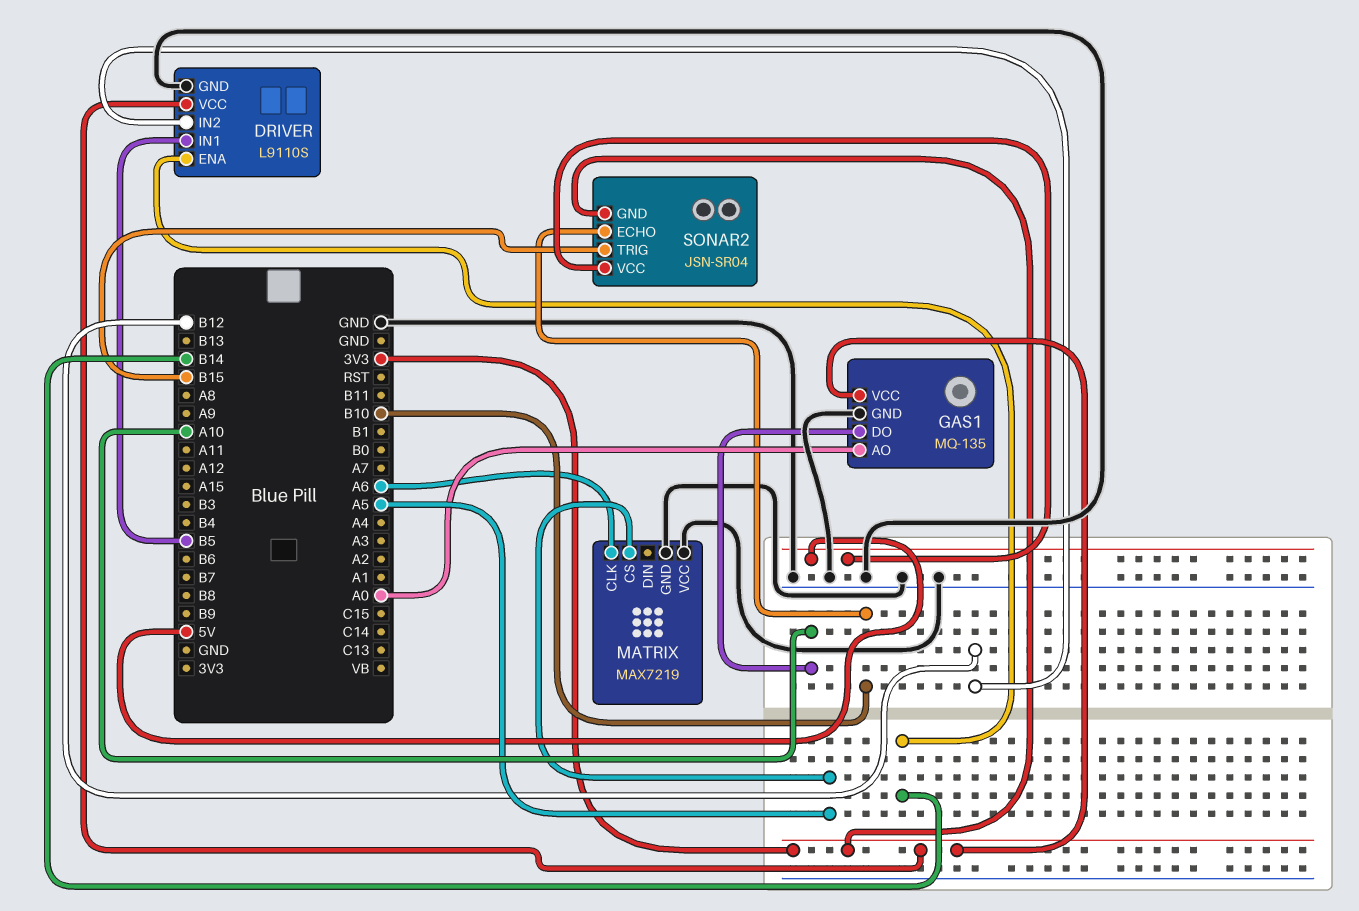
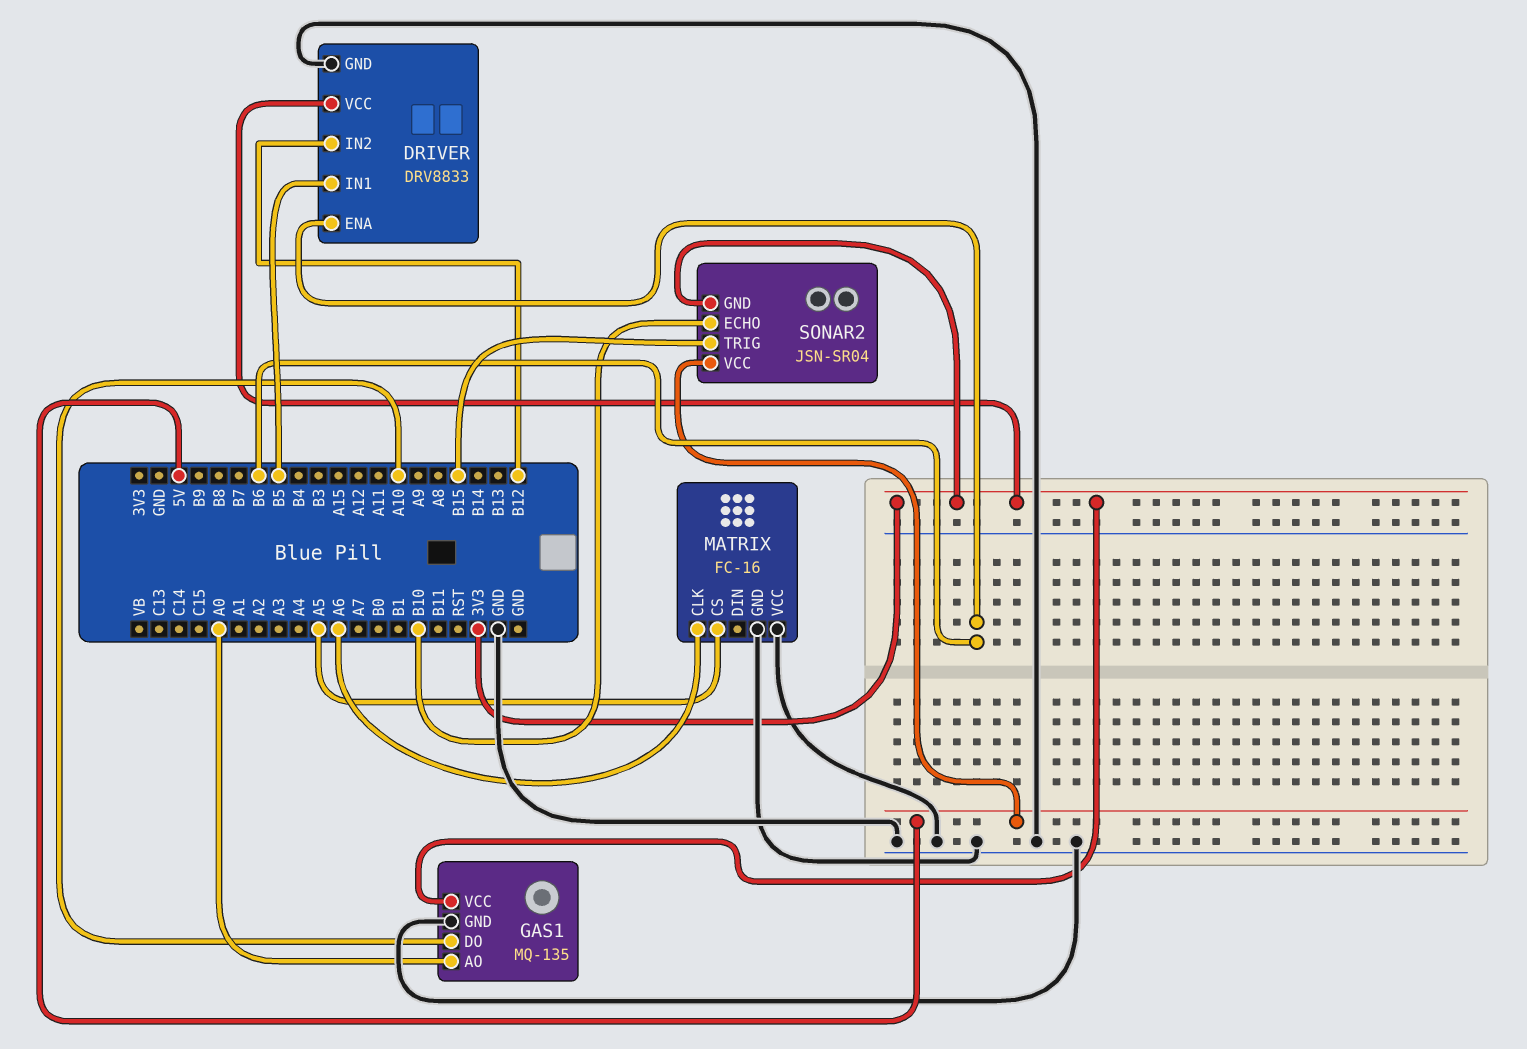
DRIVER: L9110S -> DRV8833
DRIVER pin ENA: B14 -> B6
MATRIX: MAX7219 -> FC-16

